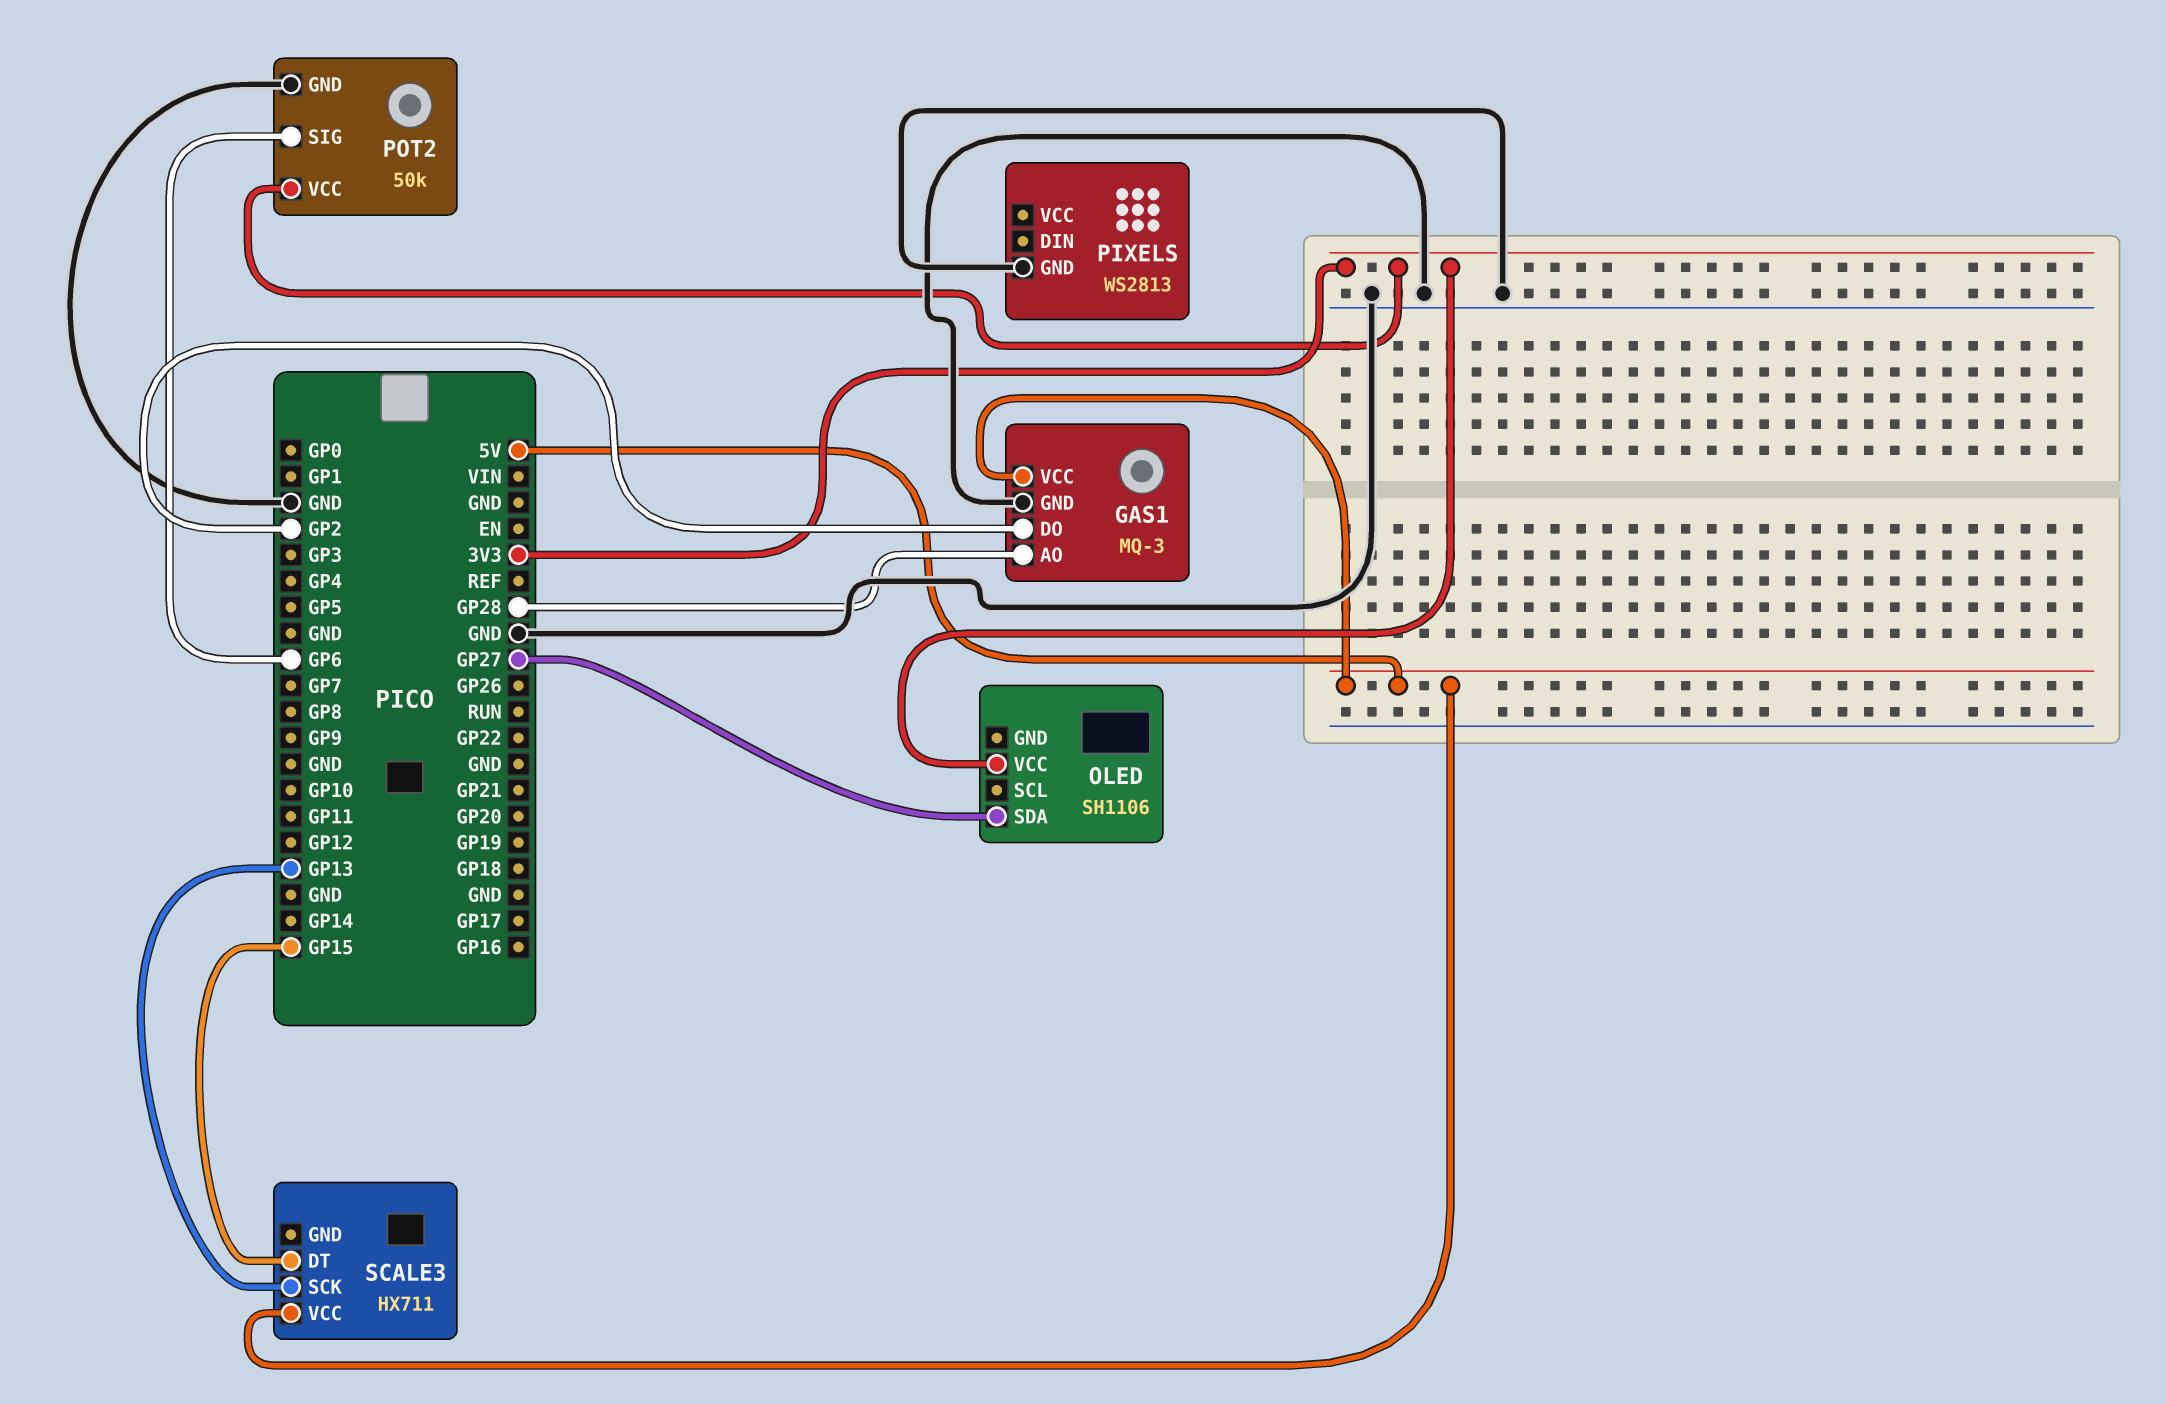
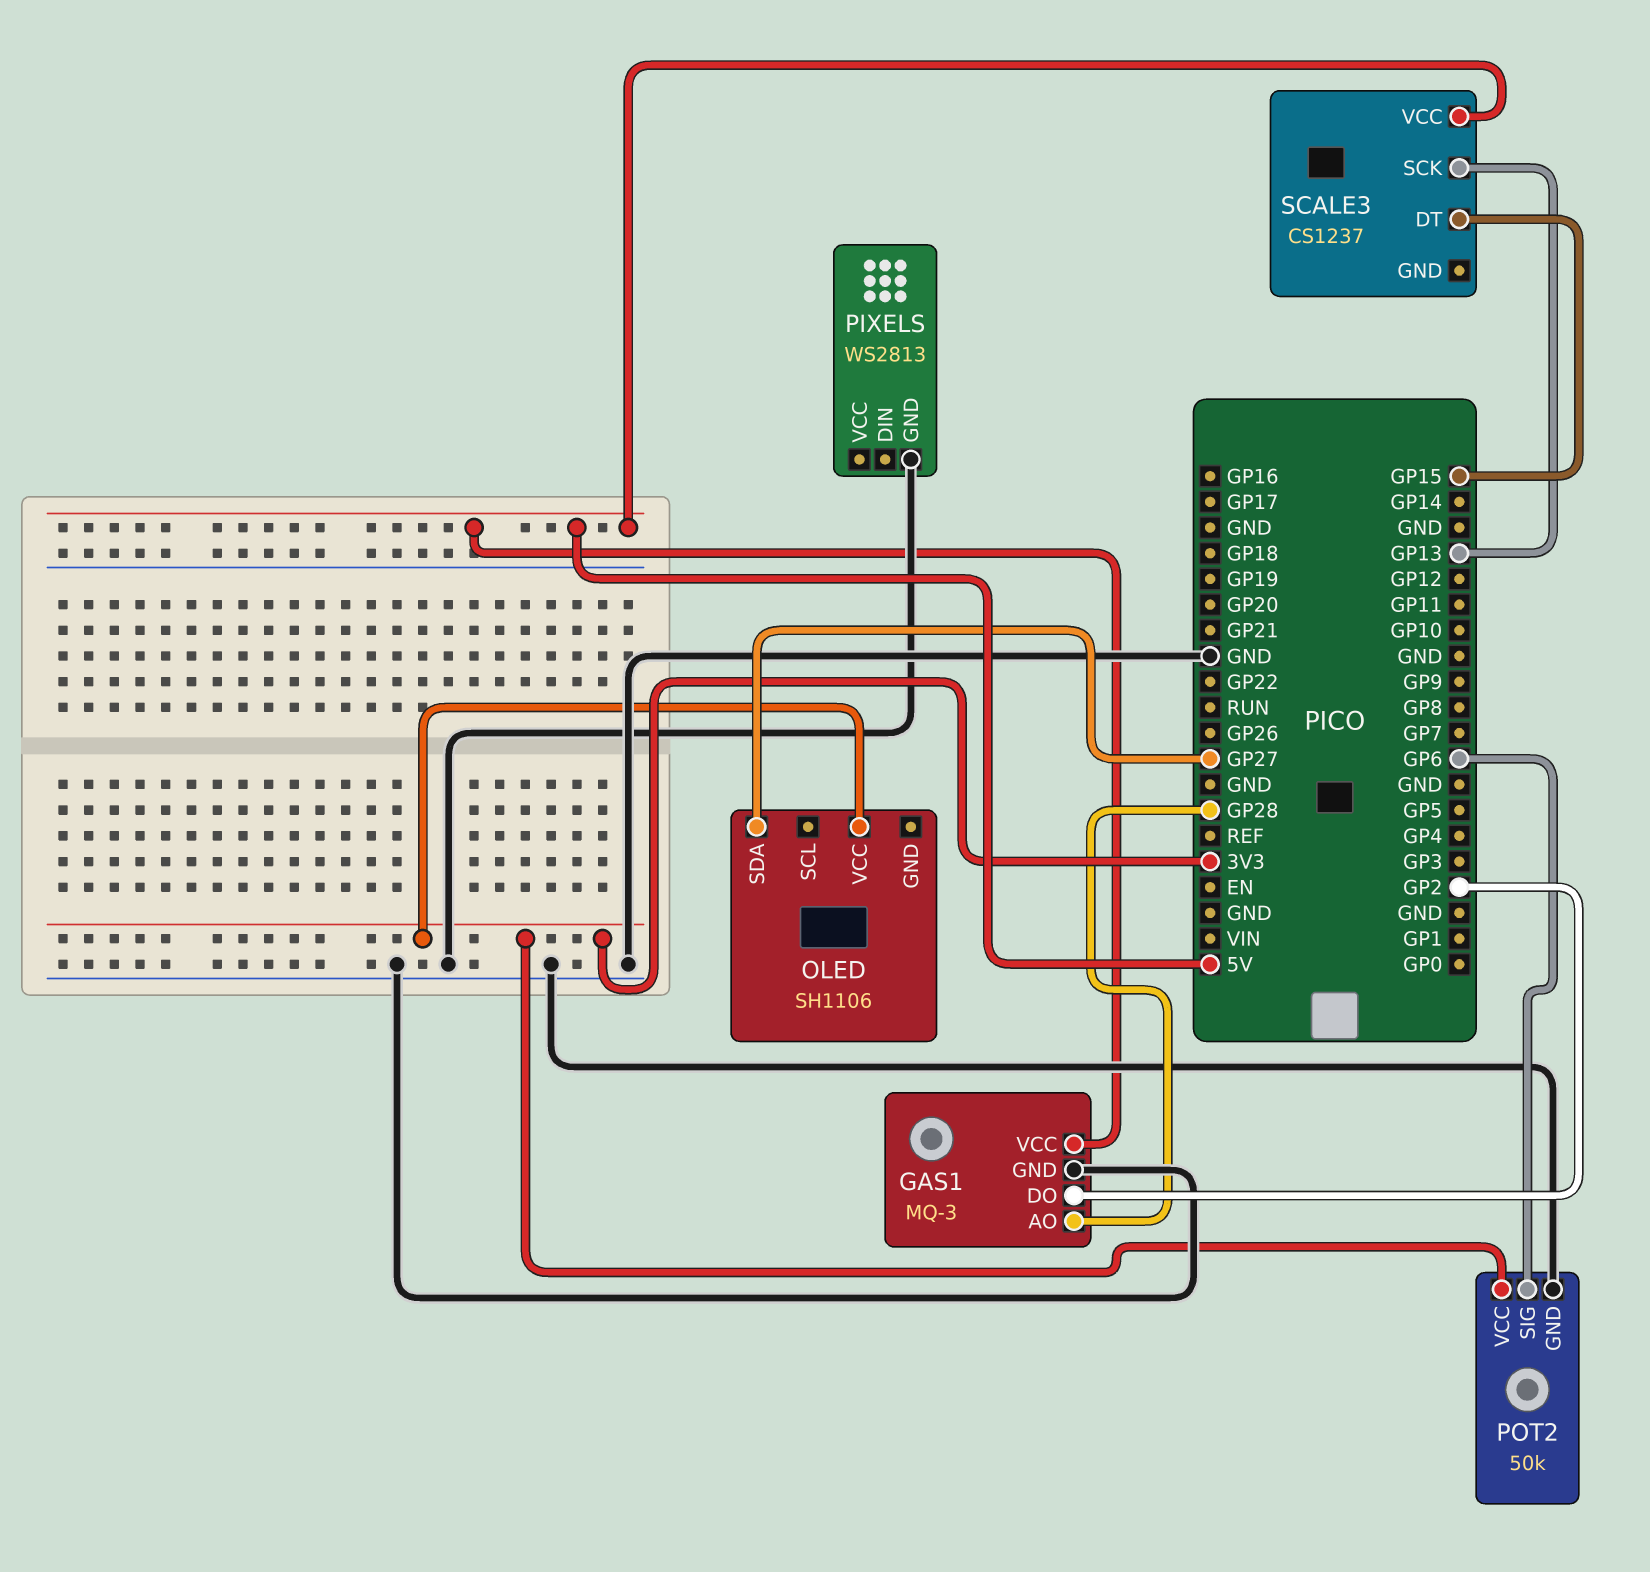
SCALE3: HX711 -> CS1237

